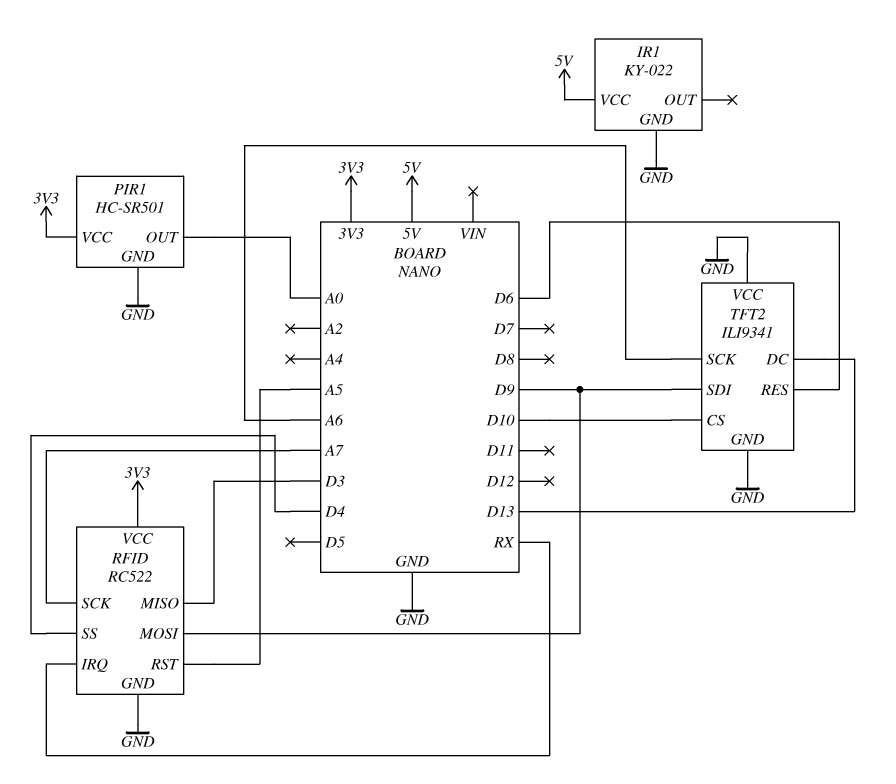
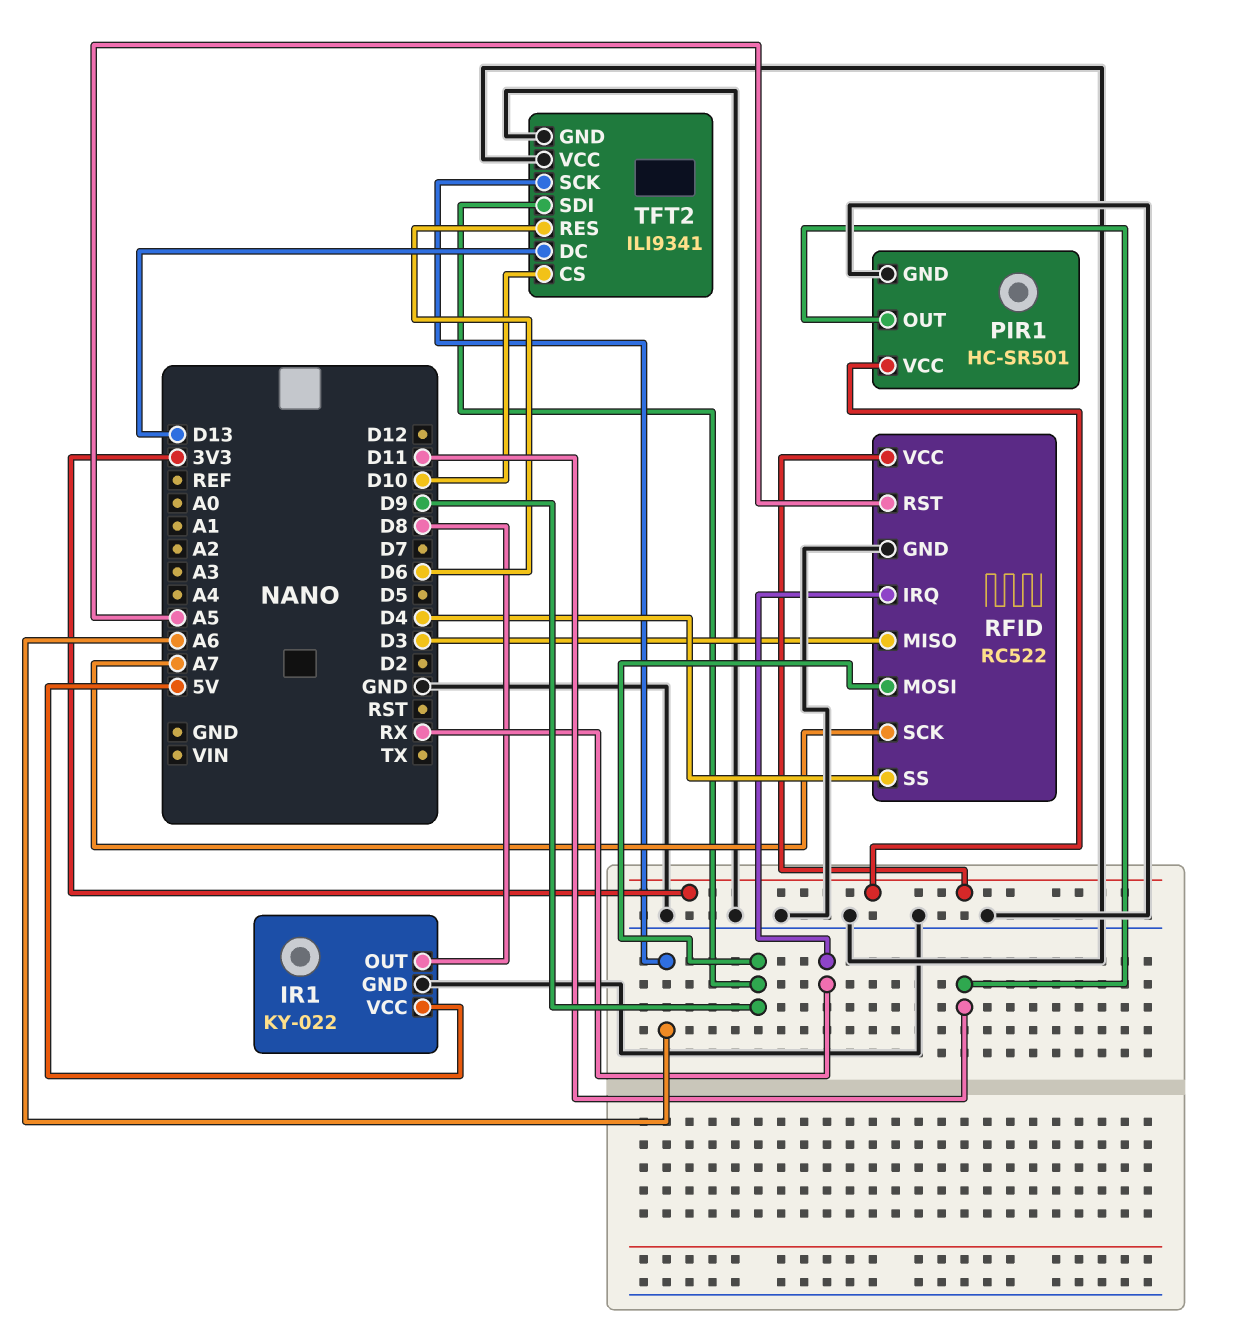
IR1 pin OUT: none -> D8
PIR1 pin OUT: A0 -> D11

